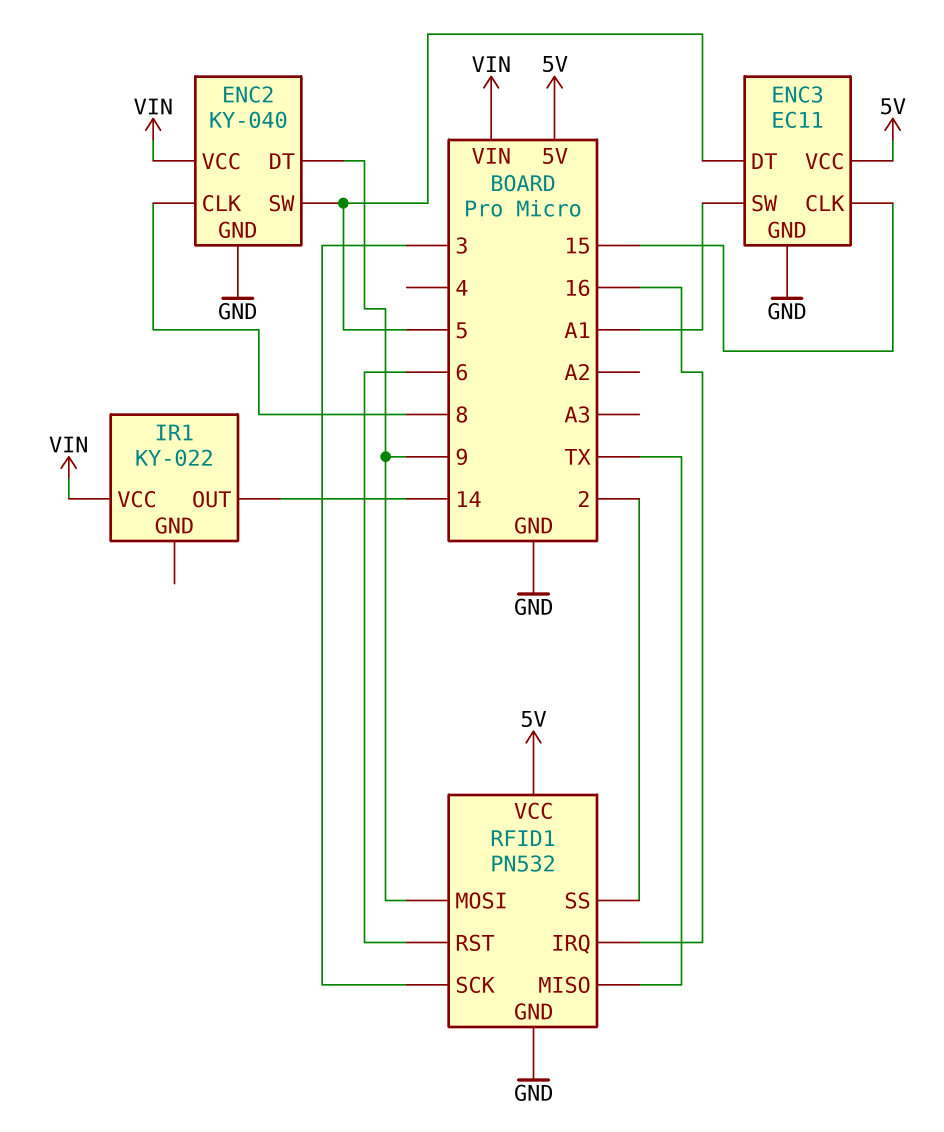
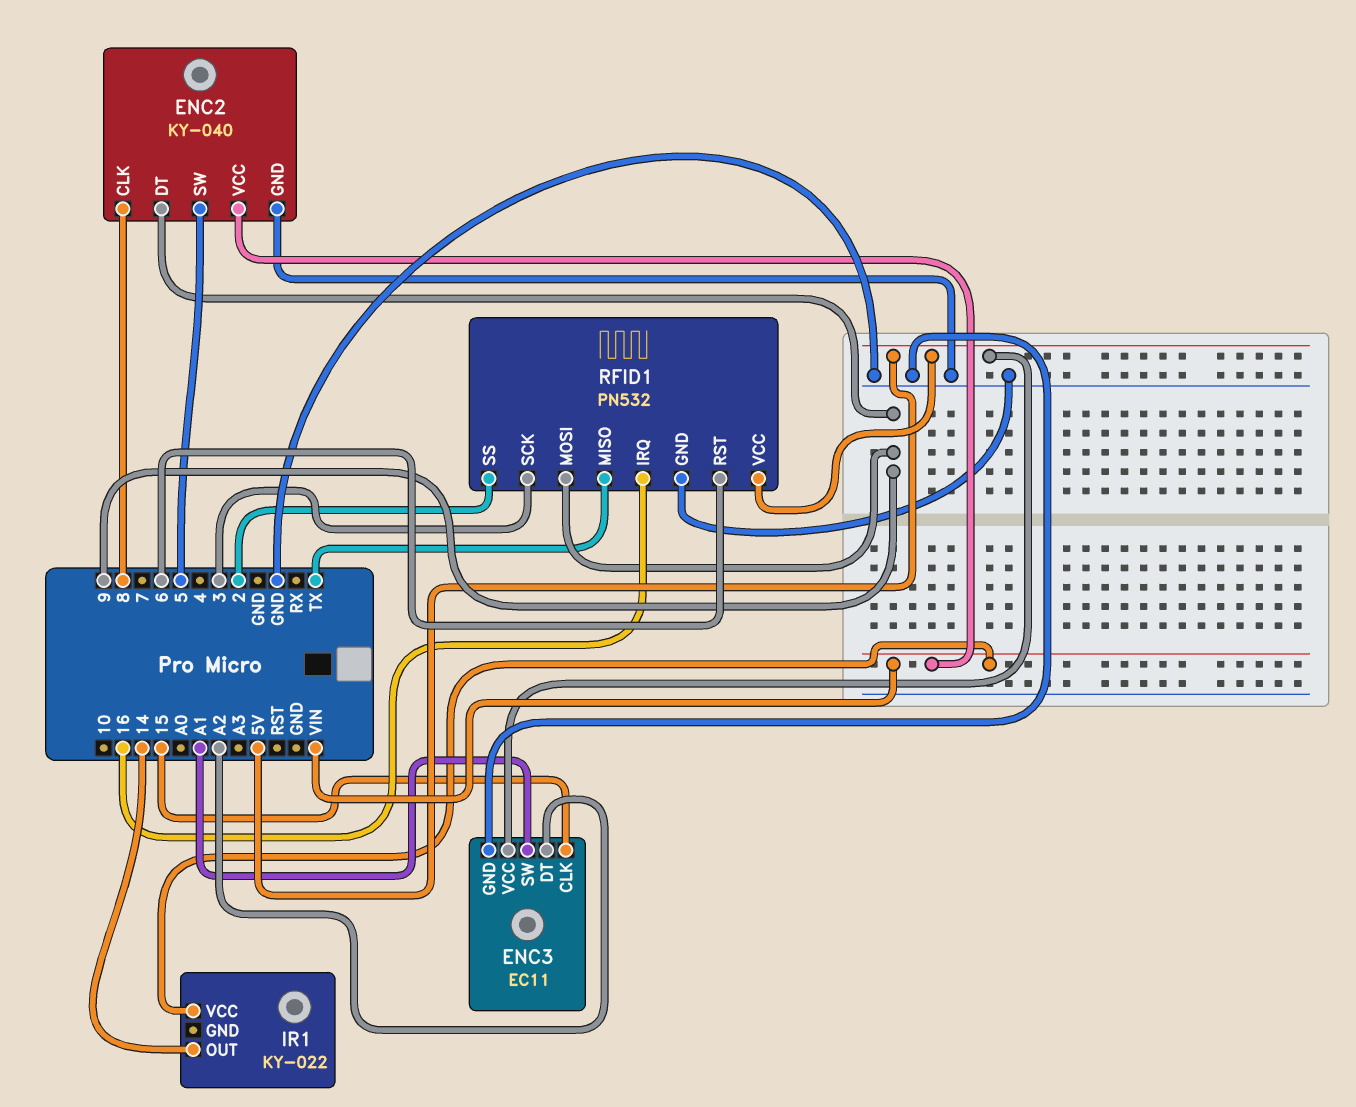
ENC3 pin DT: 5 -> A2

